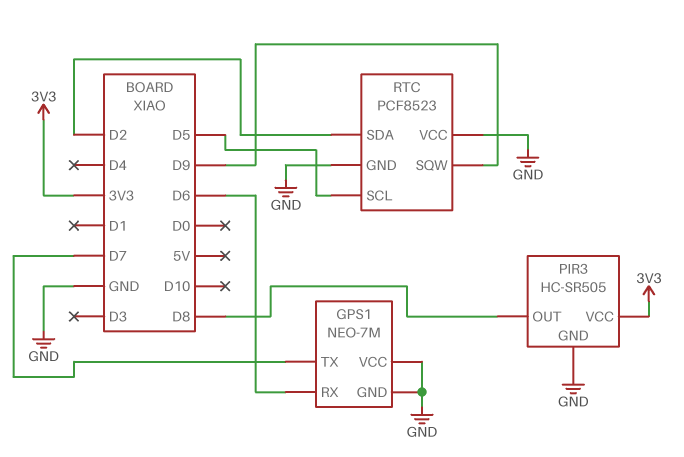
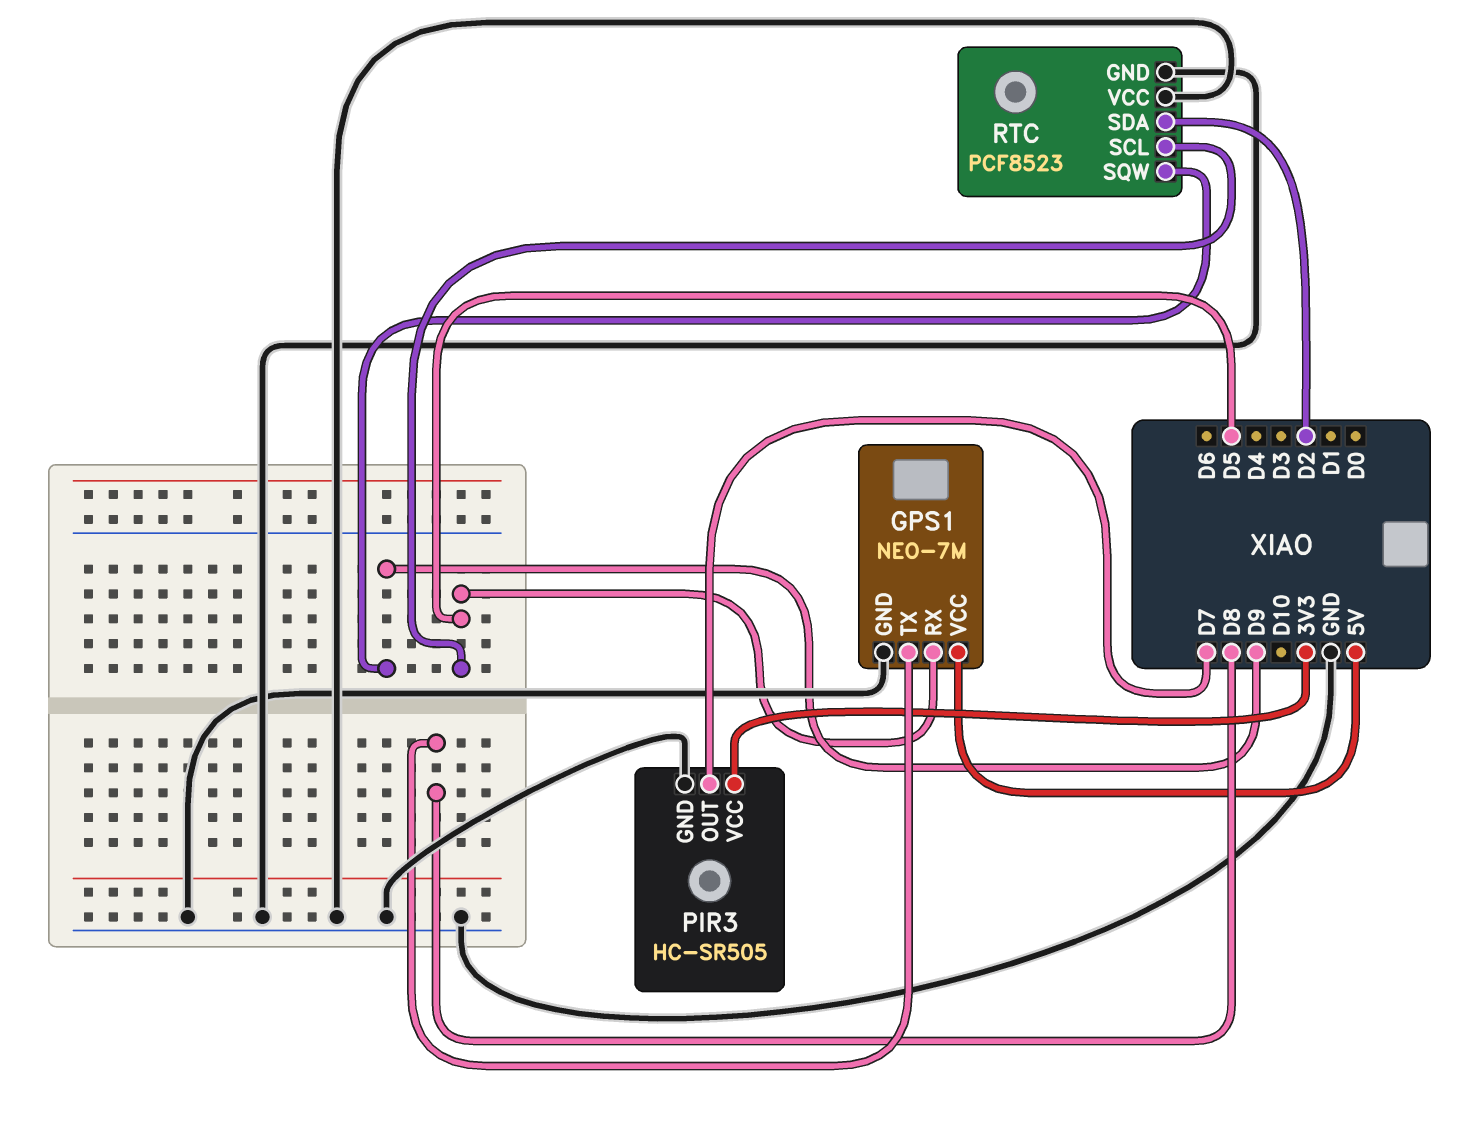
GPS1 pin RX: D6 -> D5
GPS1 pin TX: D7 -> D8
GPS1 pin VCC: GND -> 5V
PIR3 pin OUT: D8 -> D7

